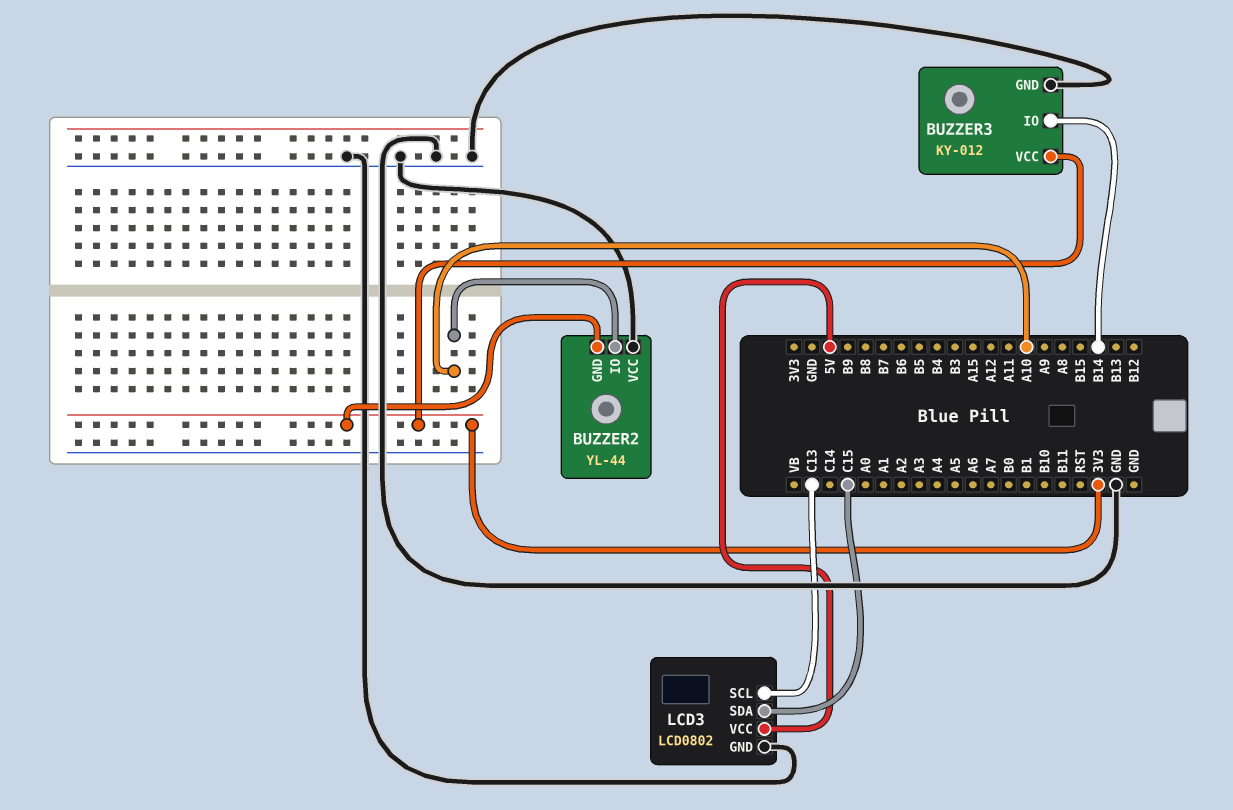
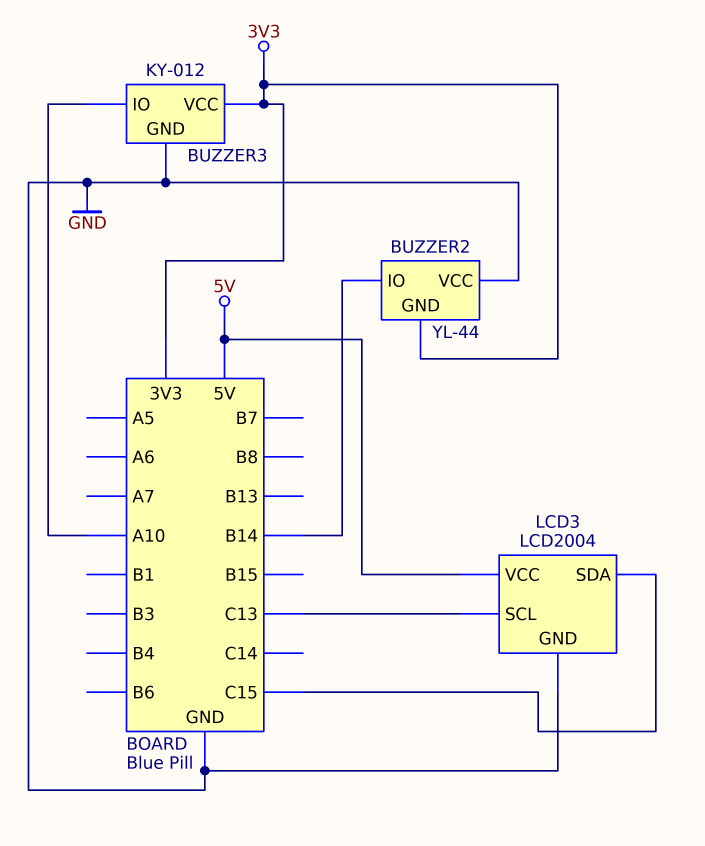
BUZZER2 pin IO: A10 -> B14
BUZZER3 pin IO: B14 -> A10
LCD3: LCD0802 -> LCD2004

